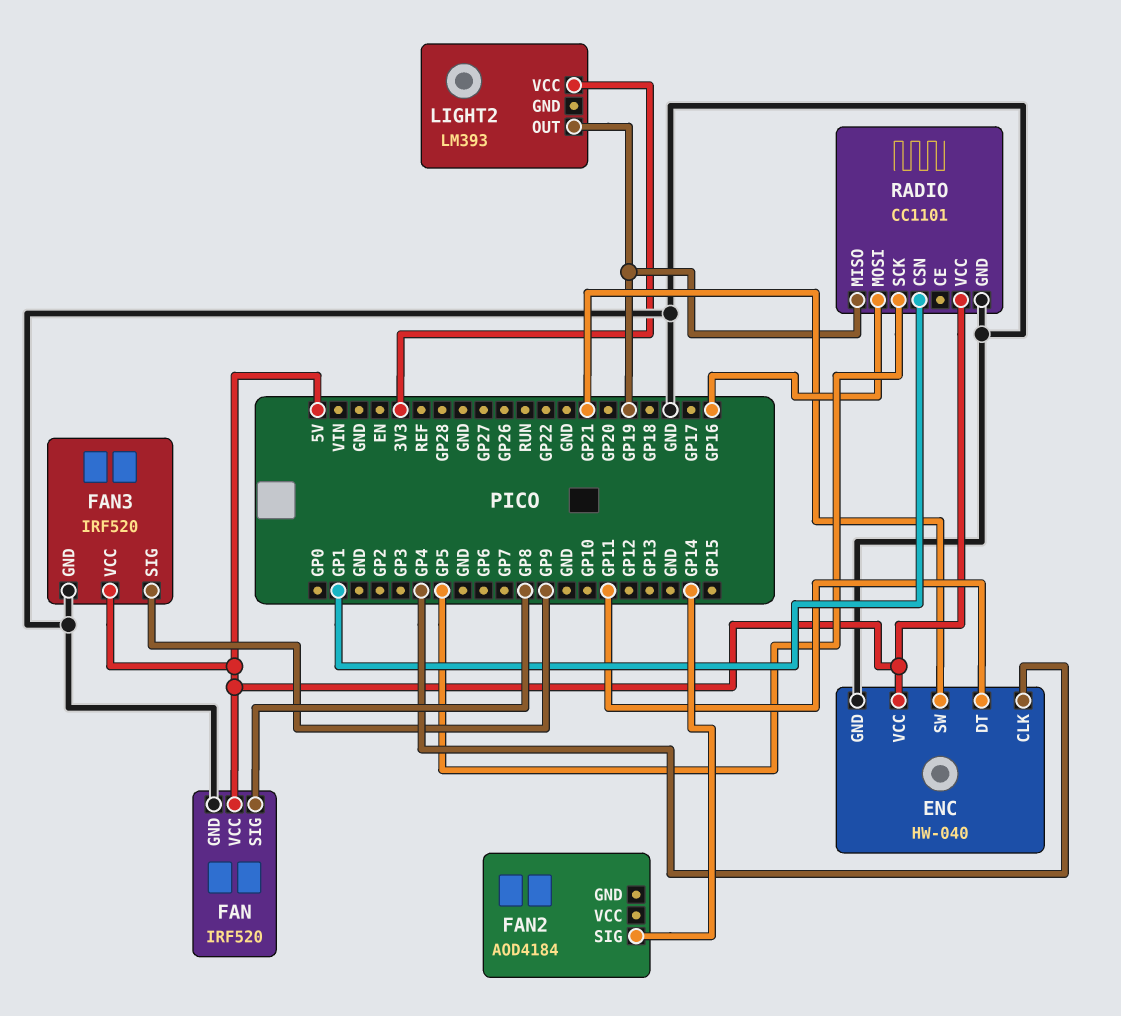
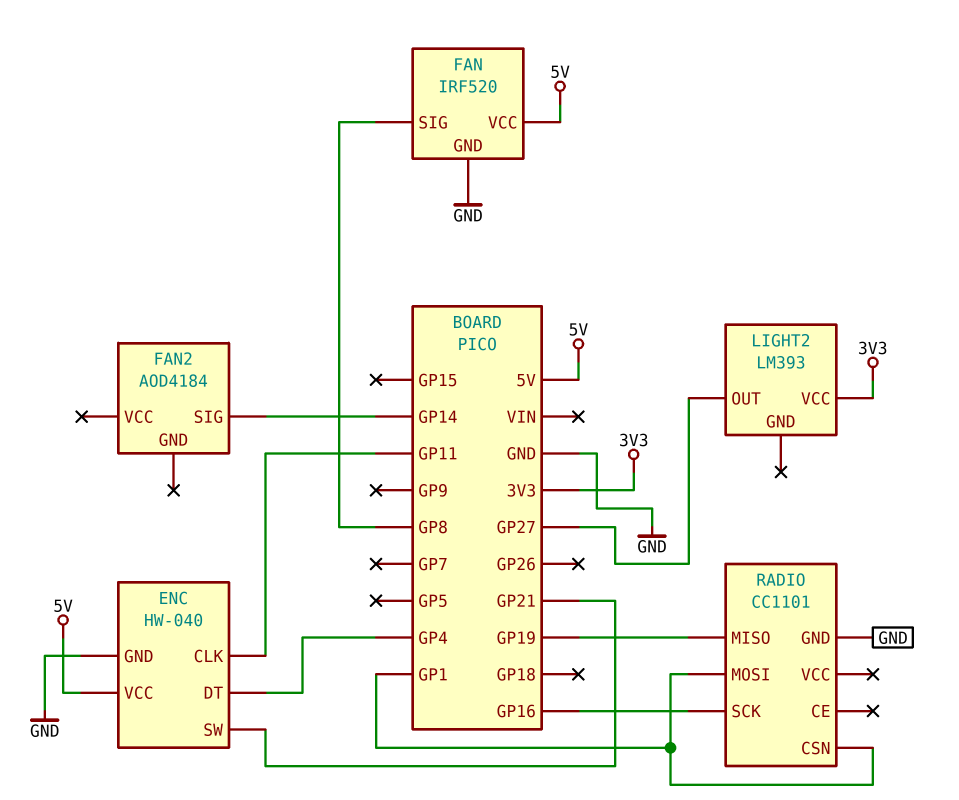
ENC pin CLK: GP4 -> GP11
ENC pin DT: GP11 -> GP4
FAN3: IRF520 -> none
FAN3 pin GND: GND -> none
FAN3 pin SIG: GP9 -> none
FAN3 pin VCC: 5V -> none
LIGHT2 pin OUT: GP19 -> GP27
RADIO pin MOSI: GP16 -> GP1
RADIO pin SCK: GP5 -> GP16
RADIO pin VCC: 5V -> none

